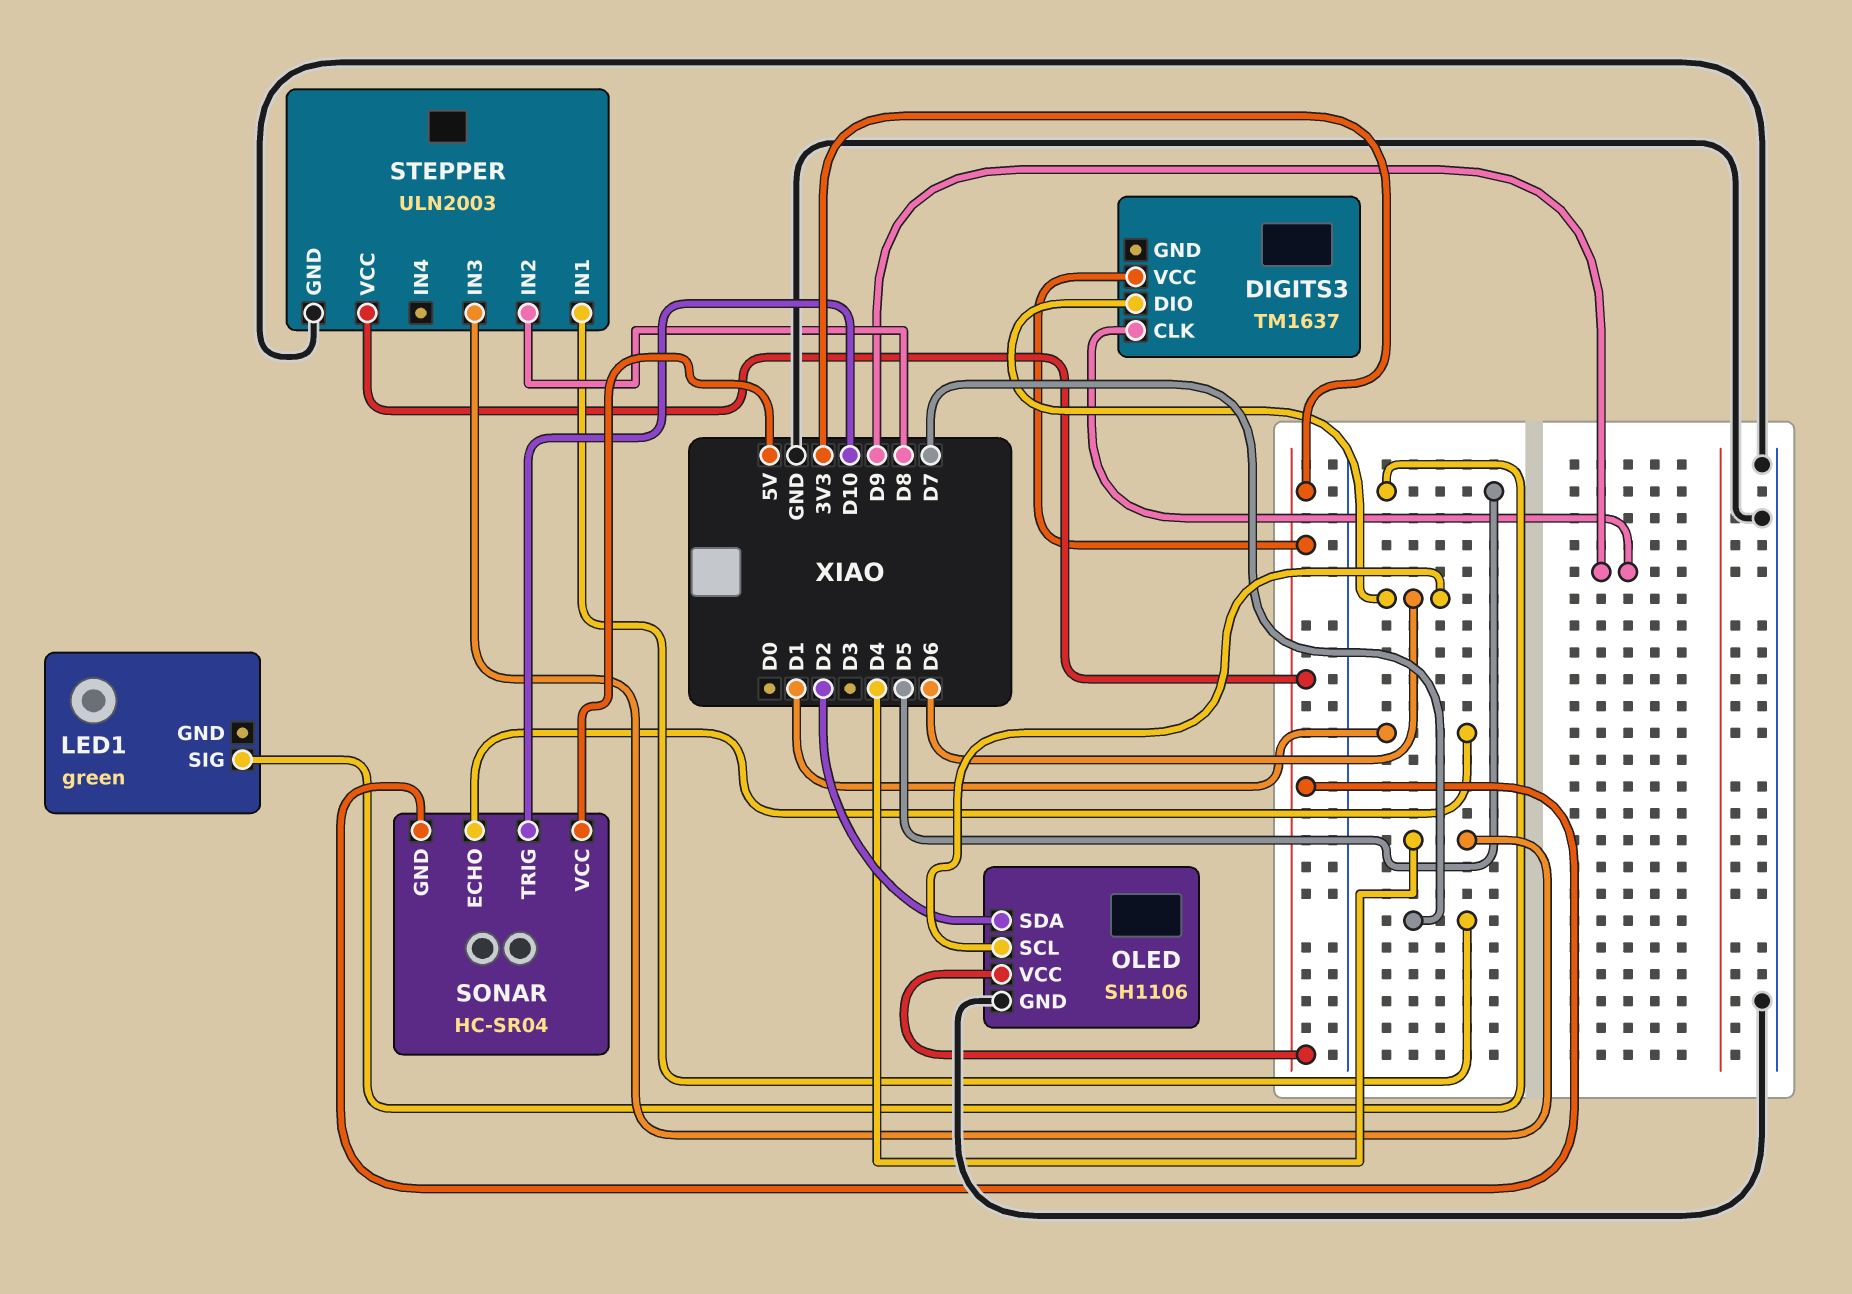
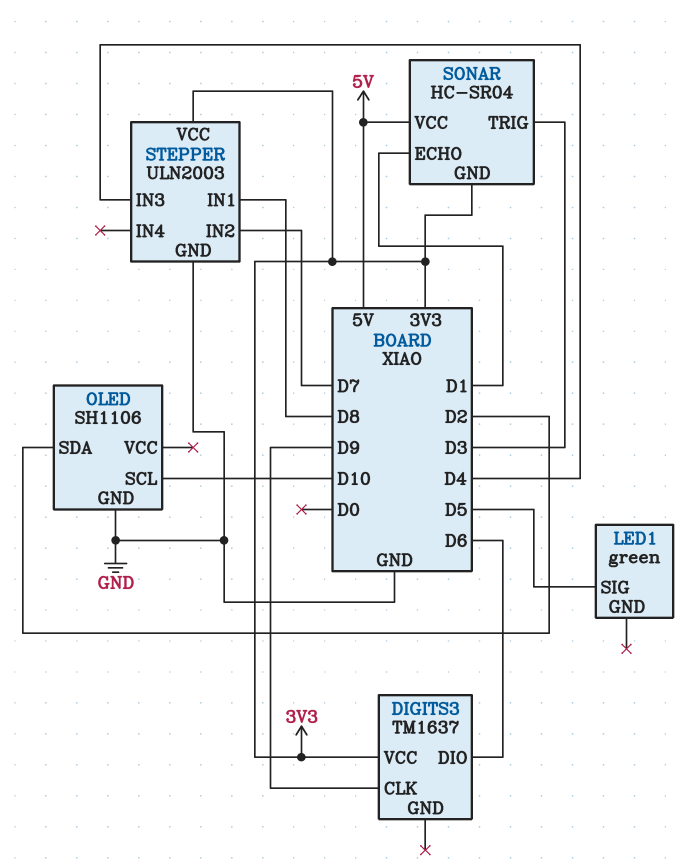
OLED pin SCL: D6 -> D10
OLED pin VCC: 3V3 -> none
SONAR pin TRIG: D10 -> D3
STEPPER pin IN1: D7 -> D8
STEPPER pin IN2: D8 -> D7

